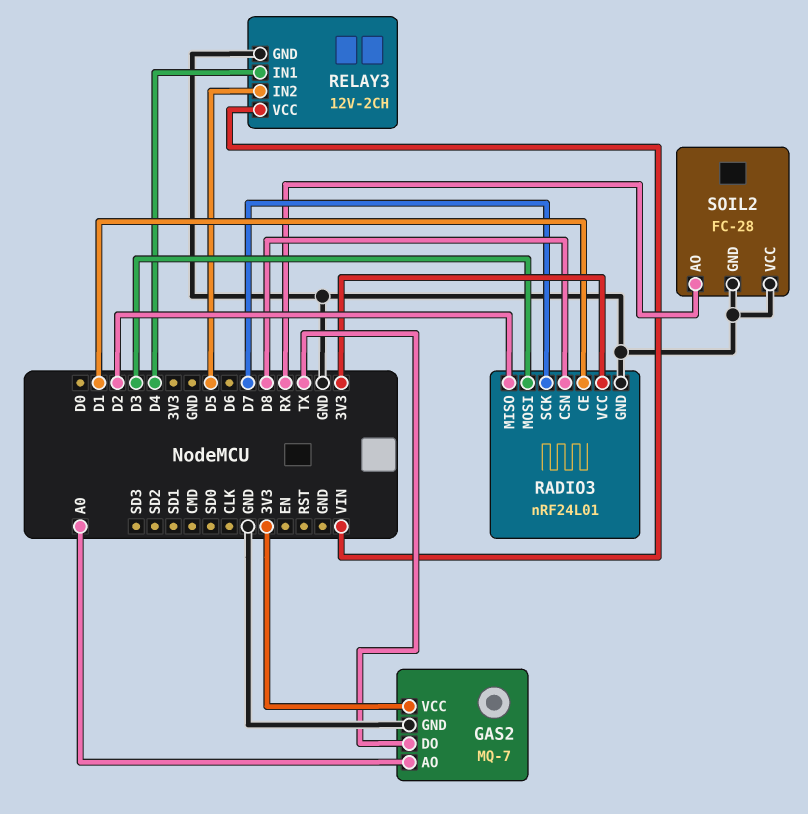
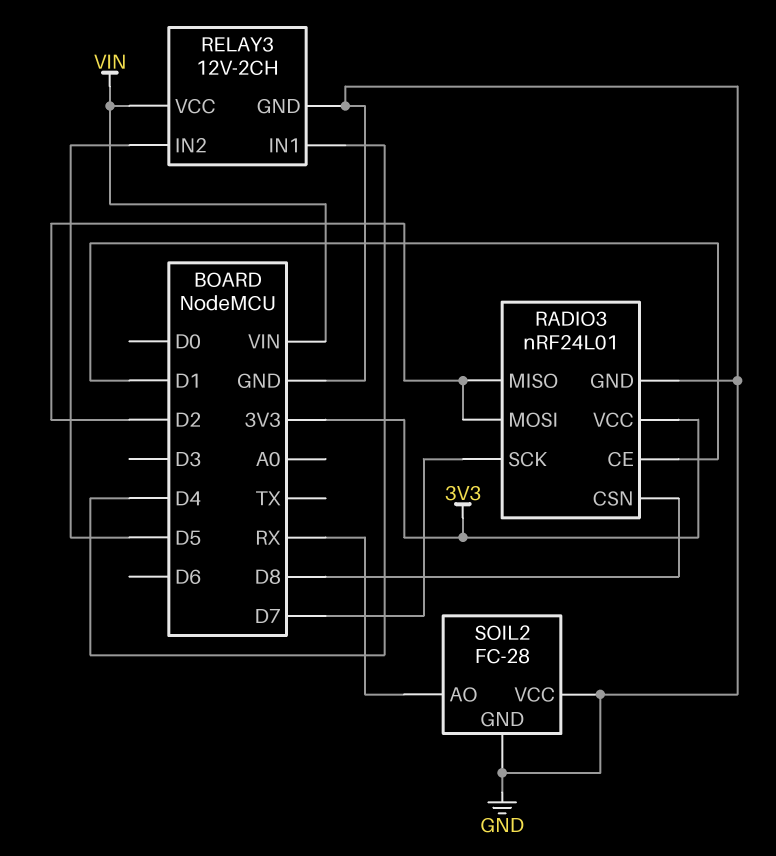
GAS2: MQ-7 -> none
GAS2 pin AO: A0 -> none
GAS2 pin DO: TX -> none
GAS2 pin GND: GND -> none
GAS2 pin VCC: 3V3 -> none
RADIO3 pin MOSI: D3 -> D2

